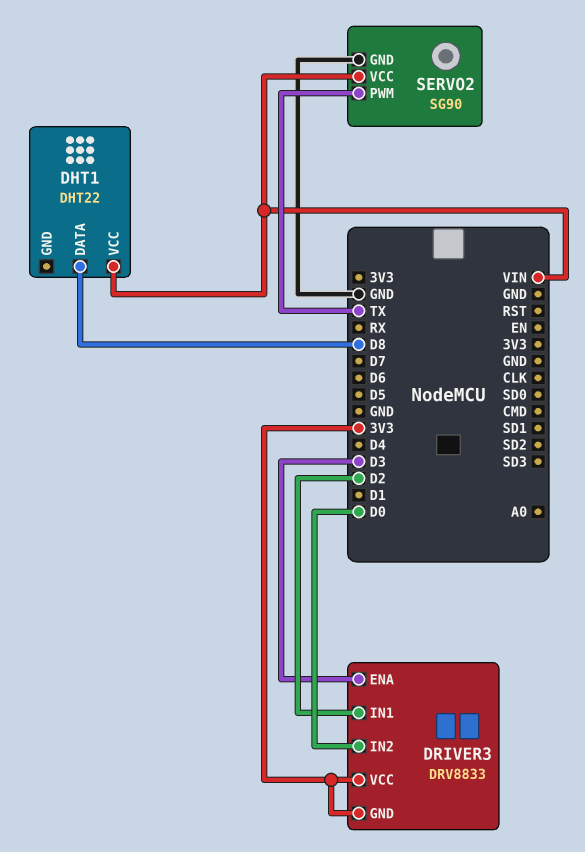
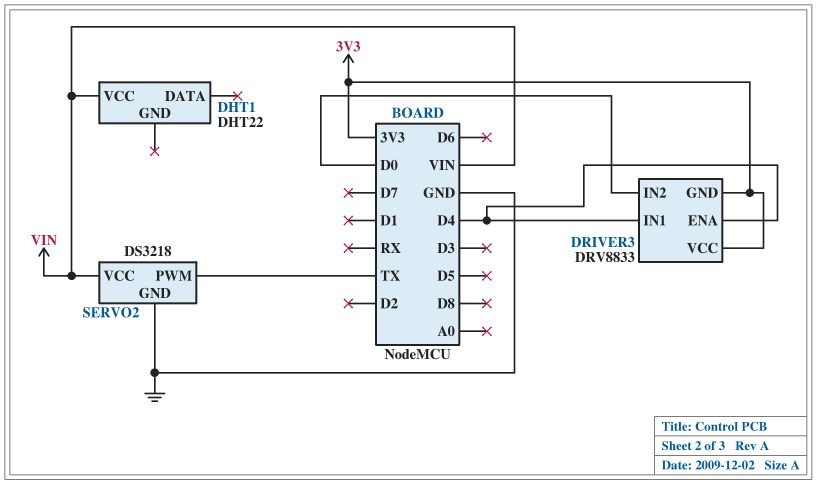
DHT1 pin DATA: D8 -> none
DRIVER3 pin ENA: D3 -> D4
DRIVER3 pin IN1: D2 -> D4
SERVO2: SG90 -> DS3218

